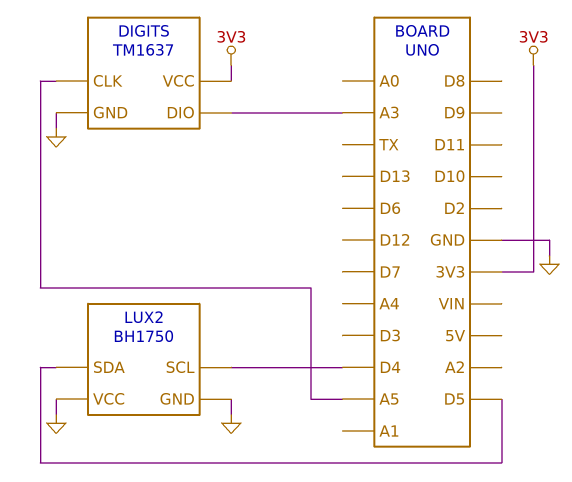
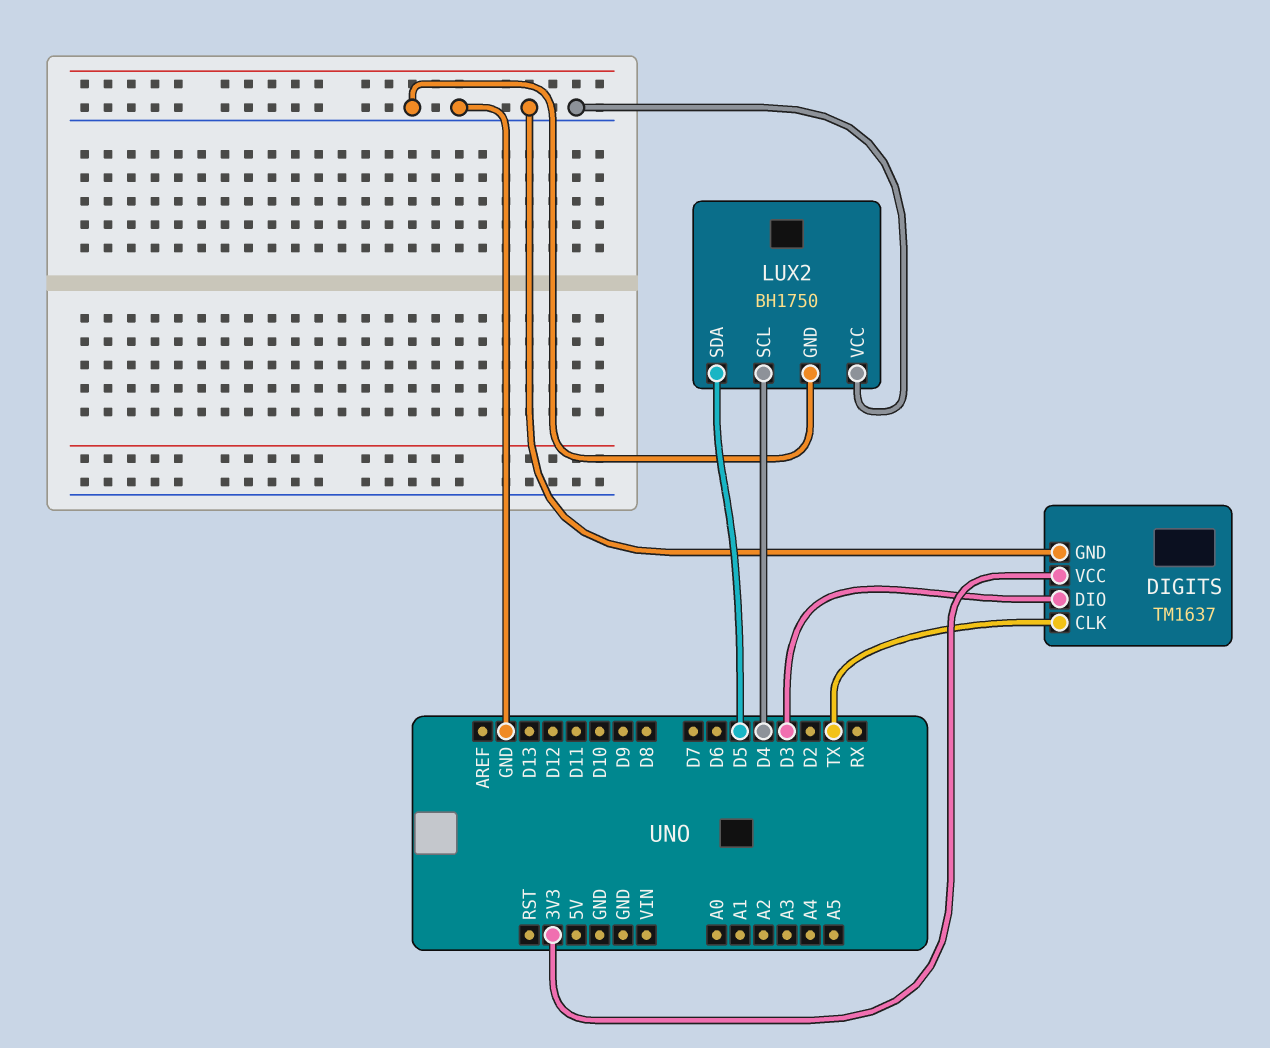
DIGITS pin CLK: A5 -> TX
DIGITS pin DIO: A3 -> D3

